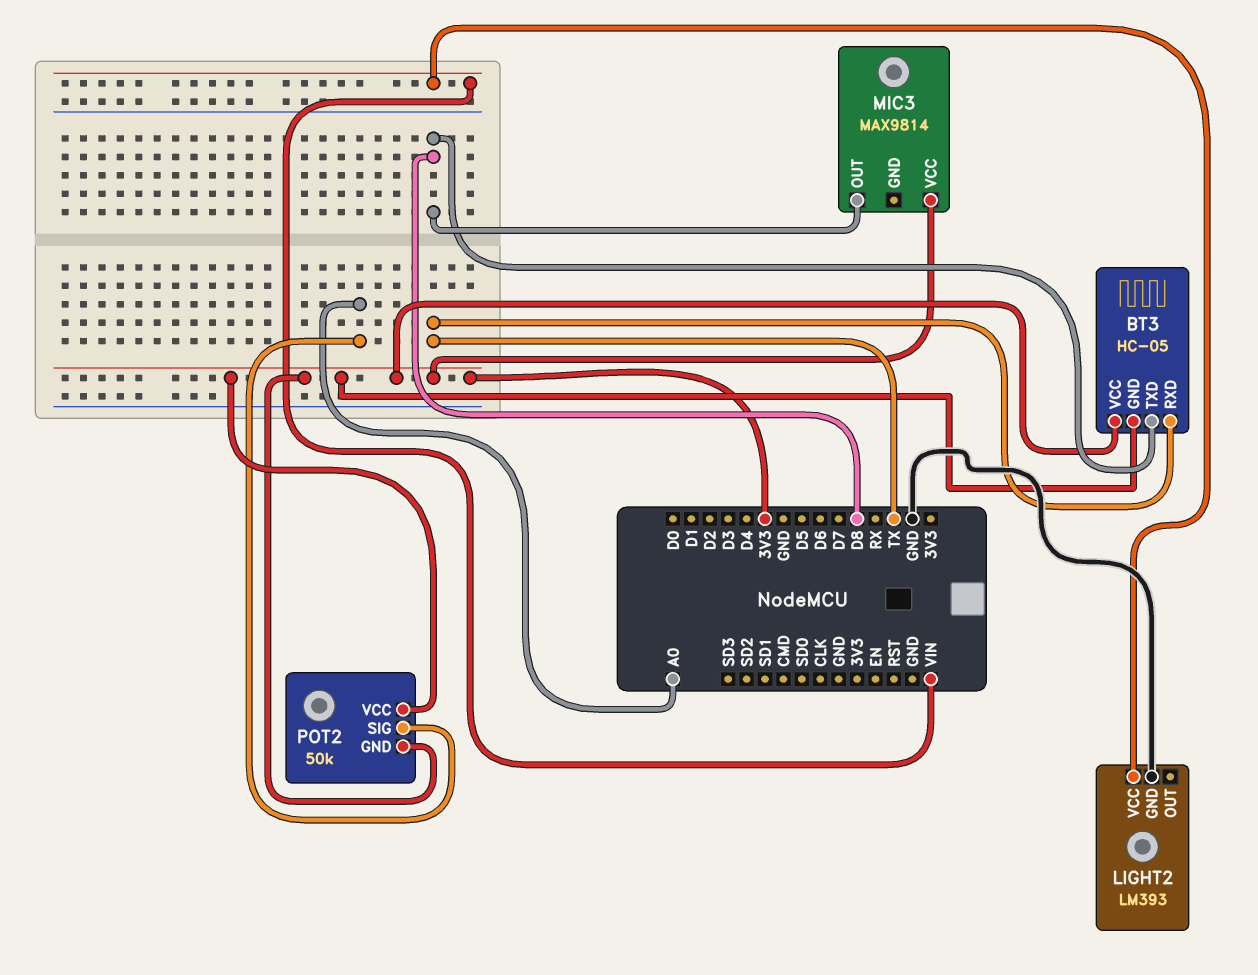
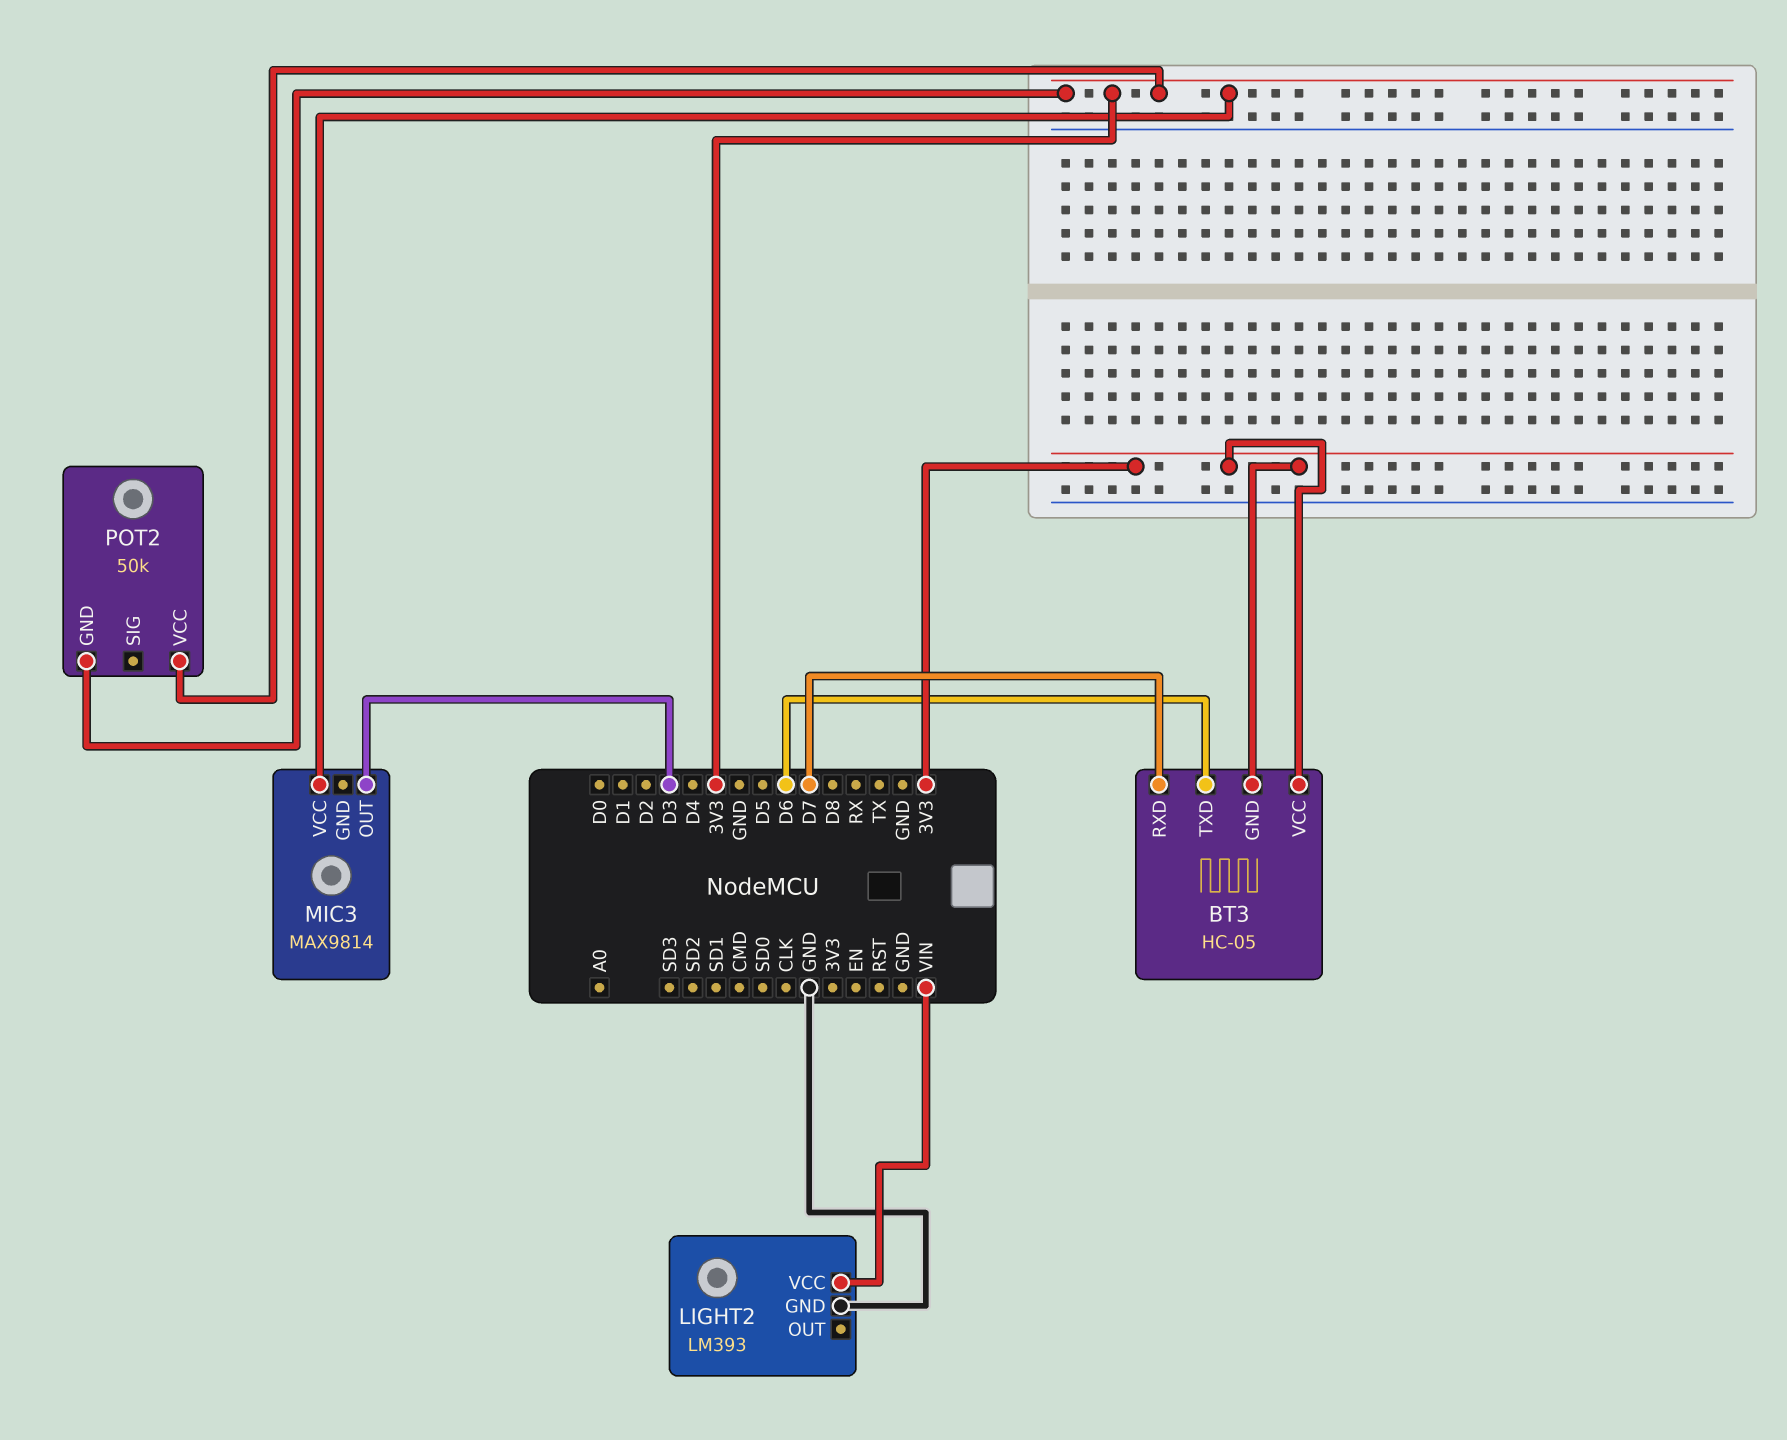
BT3 pin RXD: TX -> D7
BT3 pin TXD: D8 -> D6
MIC3 pin OUT: D8 -> D3
POT2 pin SIG: A0 -> none

